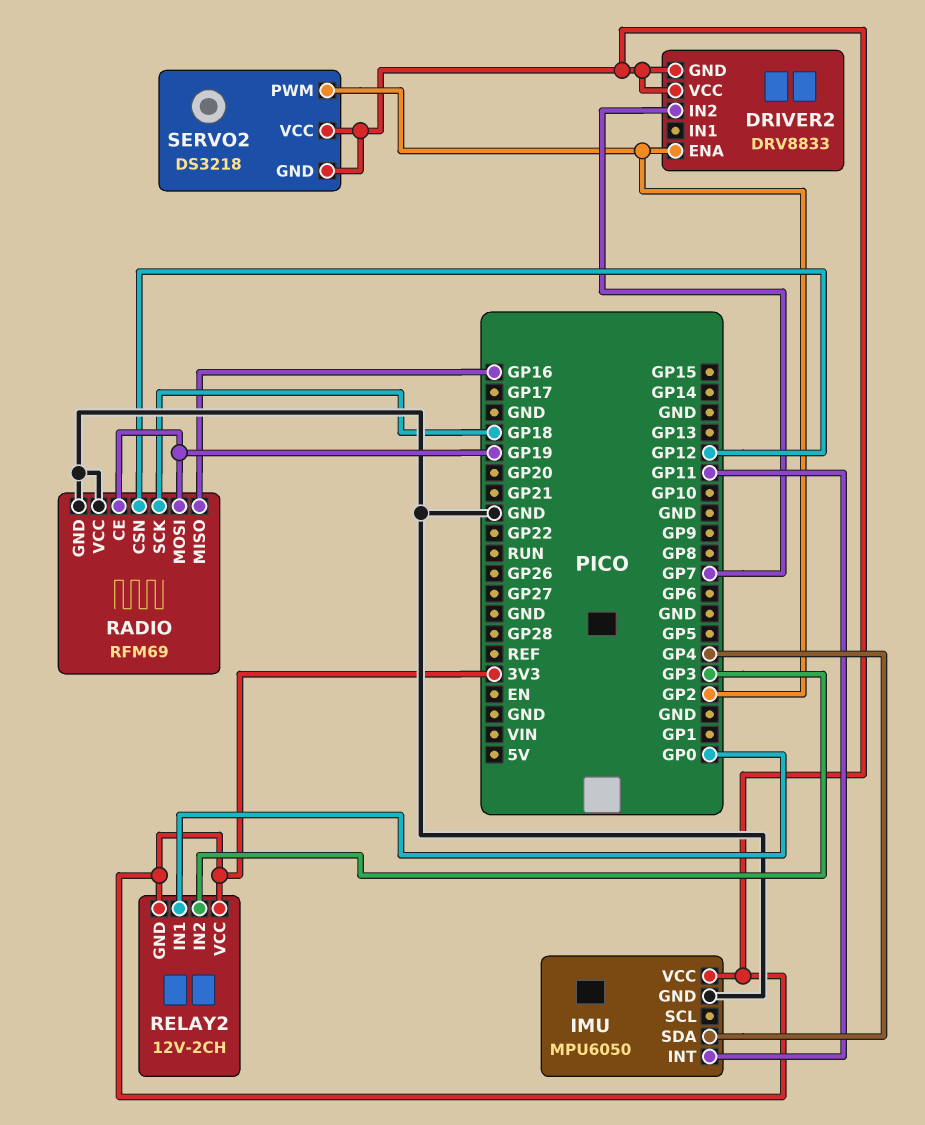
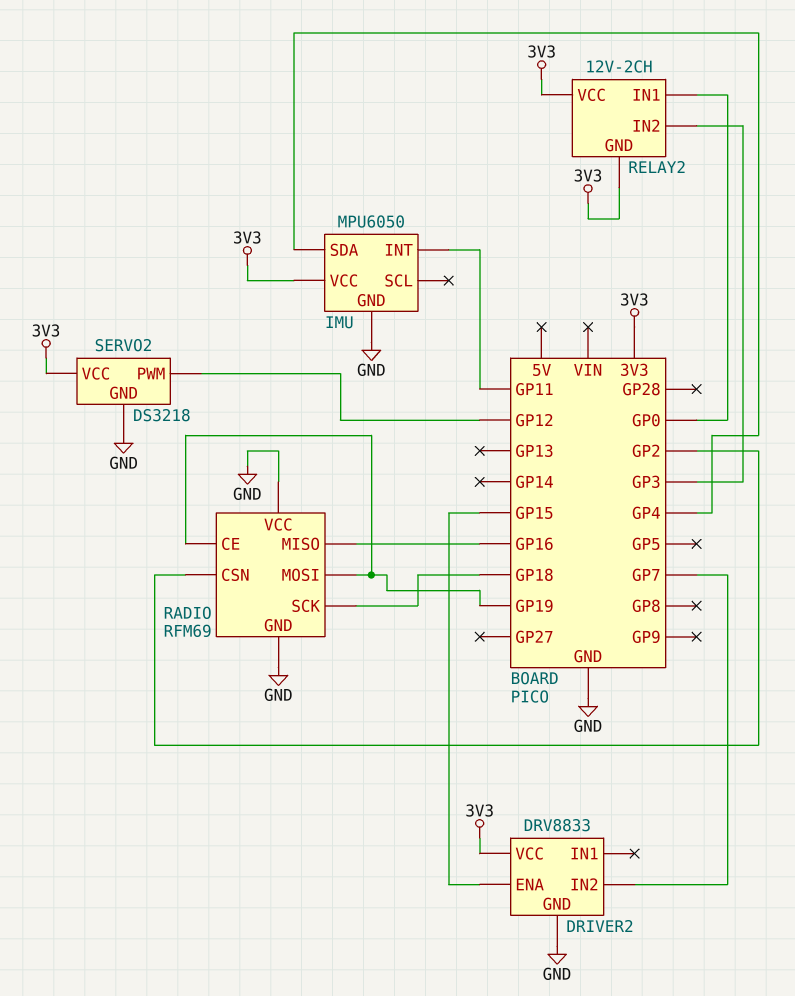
DRIVER2 pin ENA: GP2 -> GP15
DRIVER2 pin GND: 3V3 -> GND
RADIO pin CSN: GP12 -> GP2
SERVO2 pin GND: 3V3 -> GND
SERVO2 pin PWM: GP2 -> GP12

